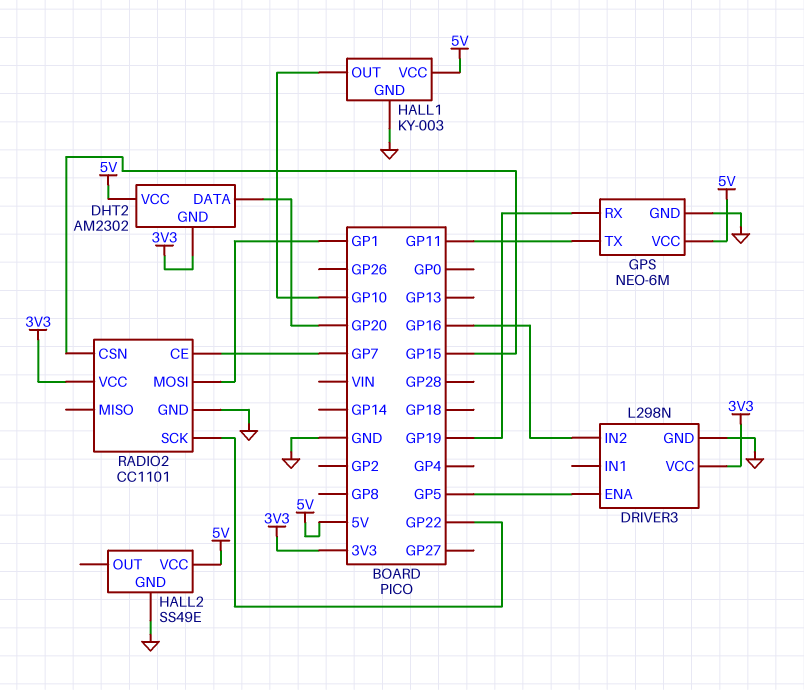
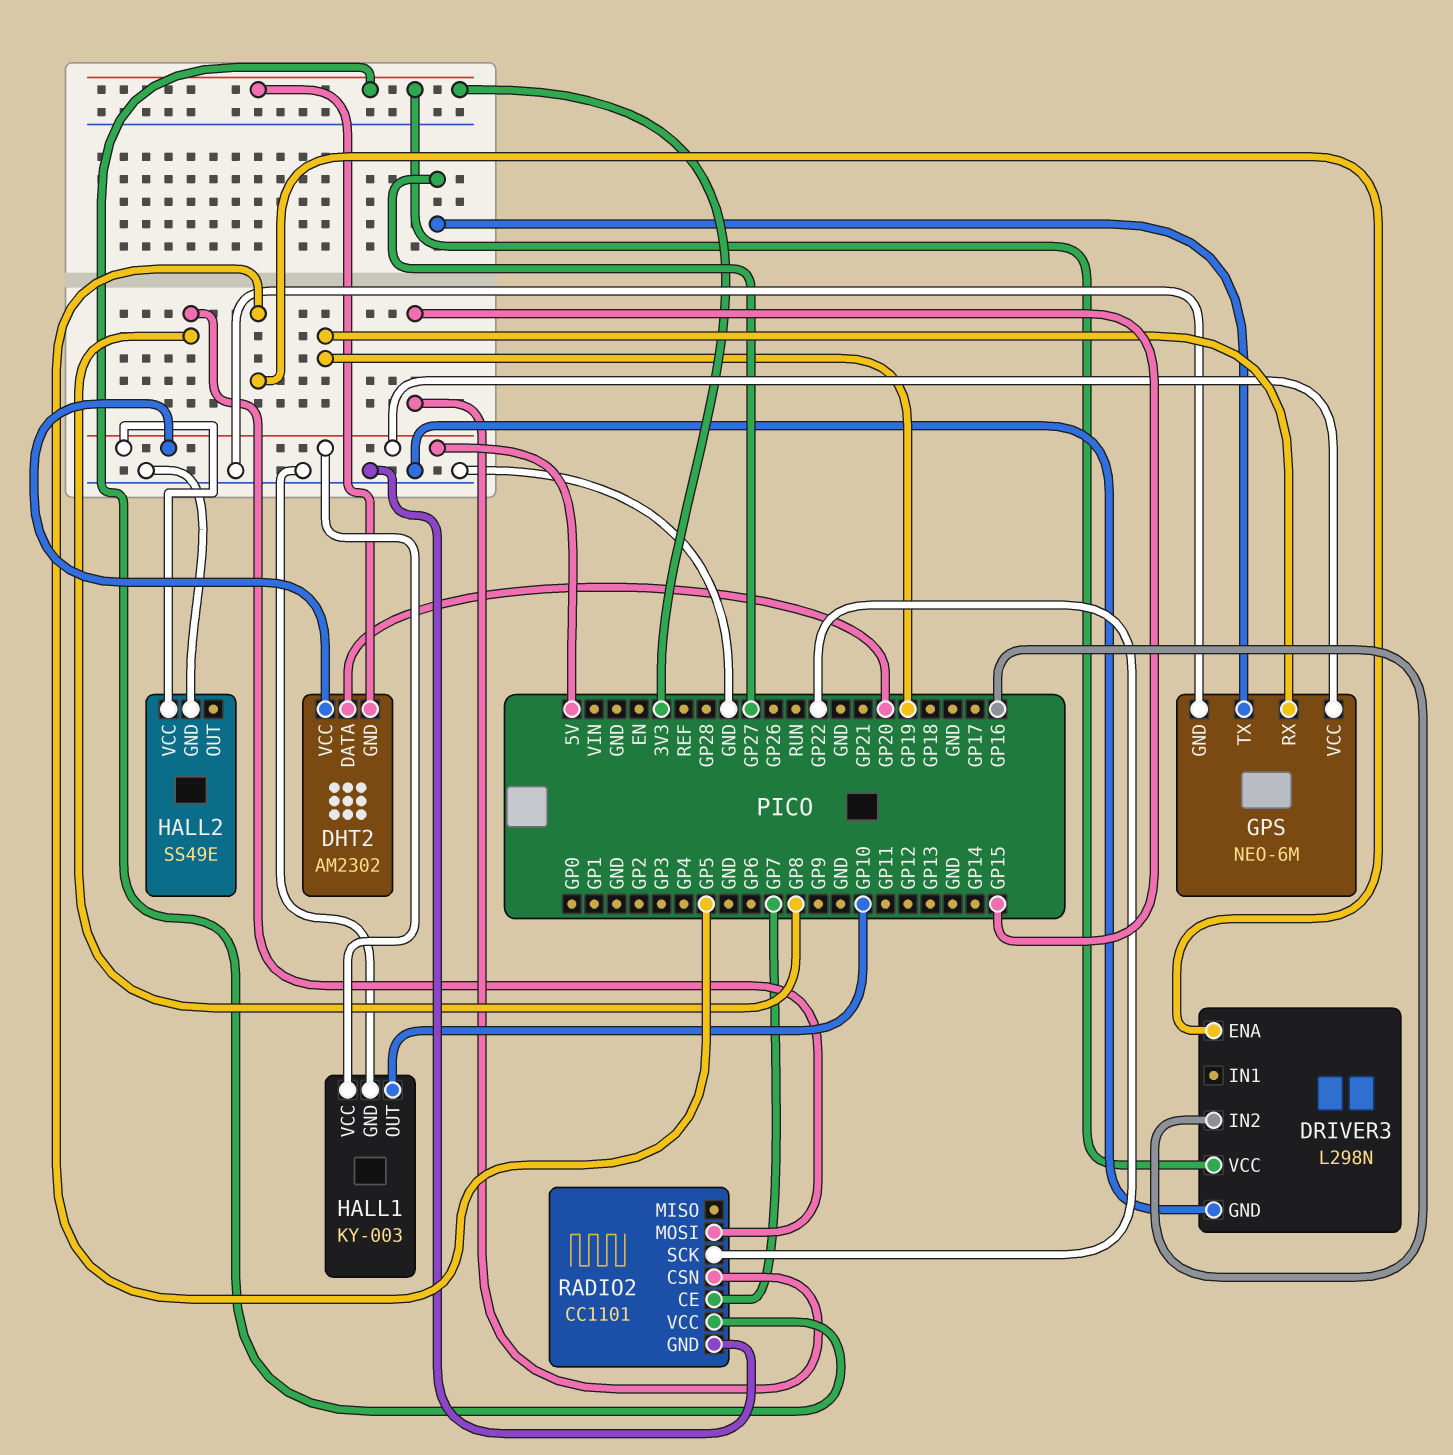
GPS pin TX: GP11 -> GP27
RADIO2 pin MOSI: GP1 -> GP8

